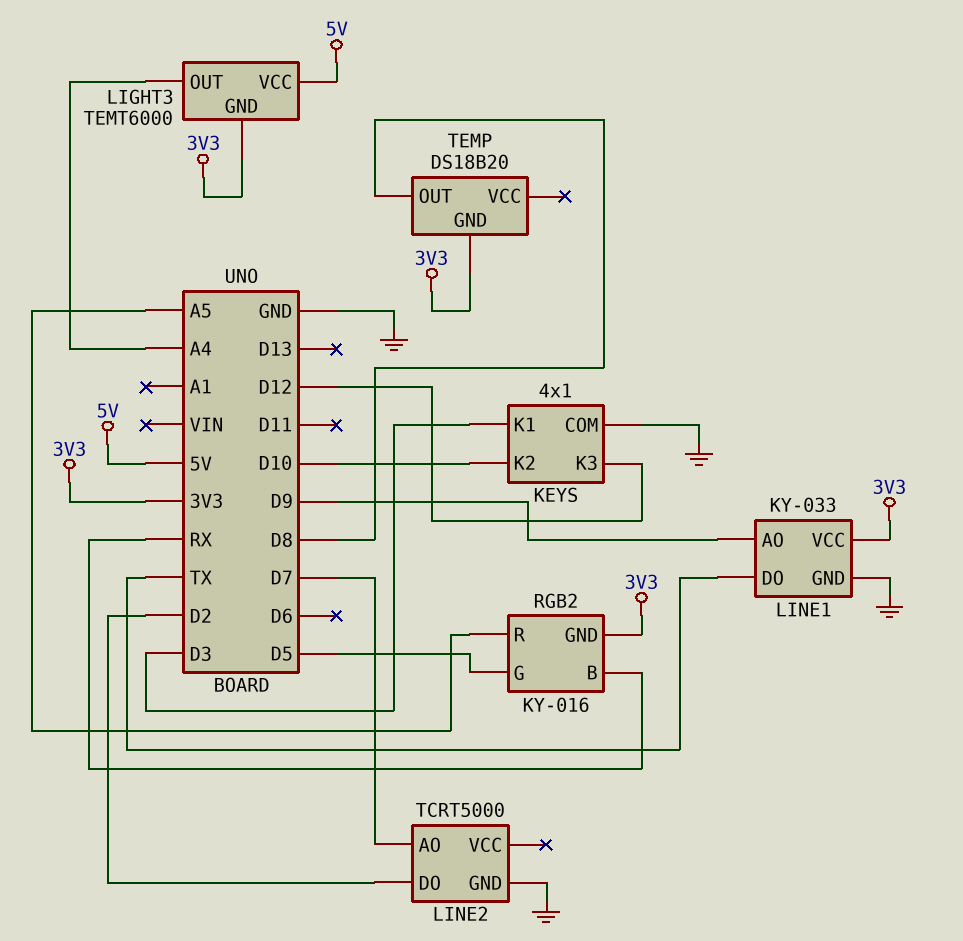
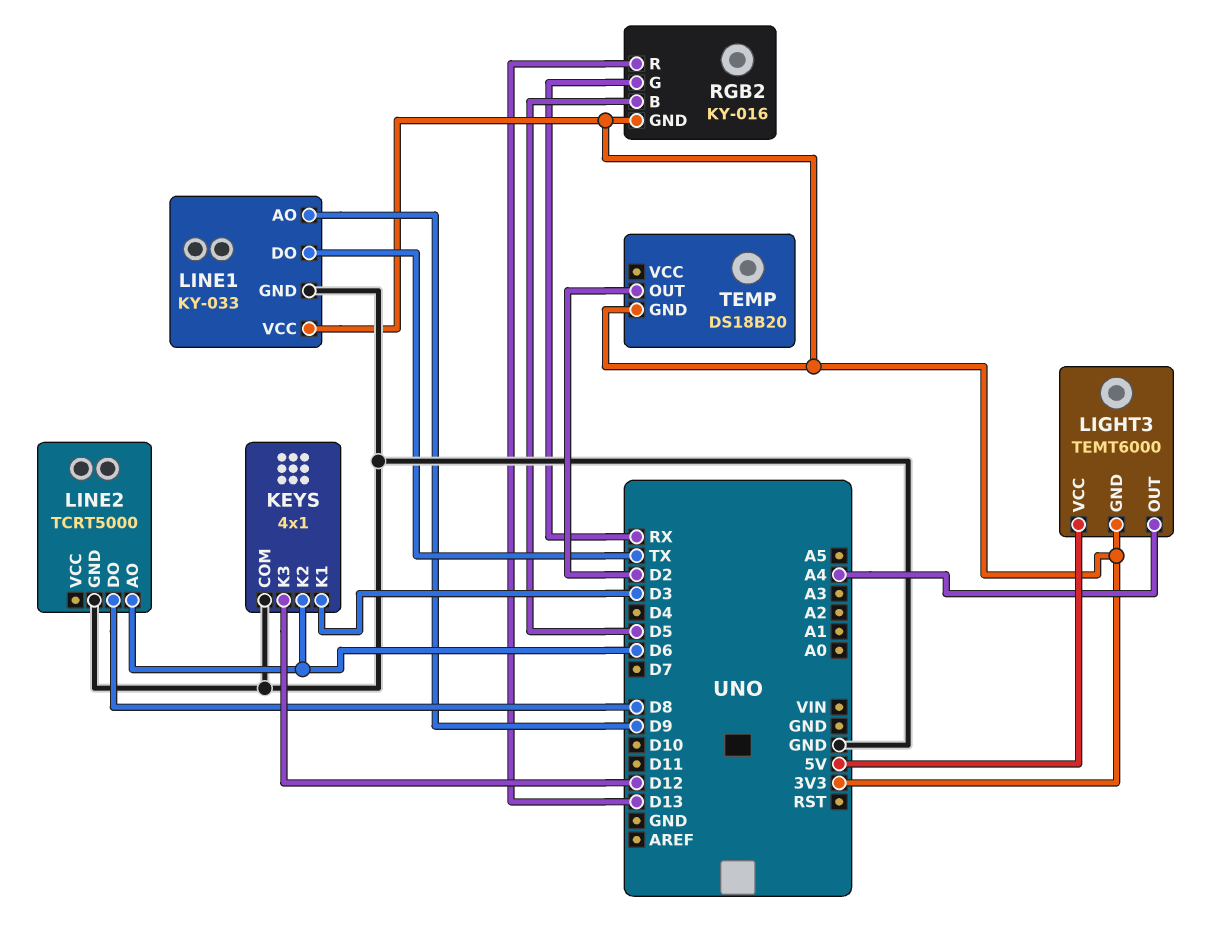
KEYS pin K2: D10 -> D6
LINE2 pin AO: D7 -> D6
LINE2 pin DO: D2 -> D8
RGB2 pin B: RX -> D5
RGB2 pin G: D5 -> RX
RGB2 pin R: A5 -> D13
TEMP pin OUT: D8 -> D2

